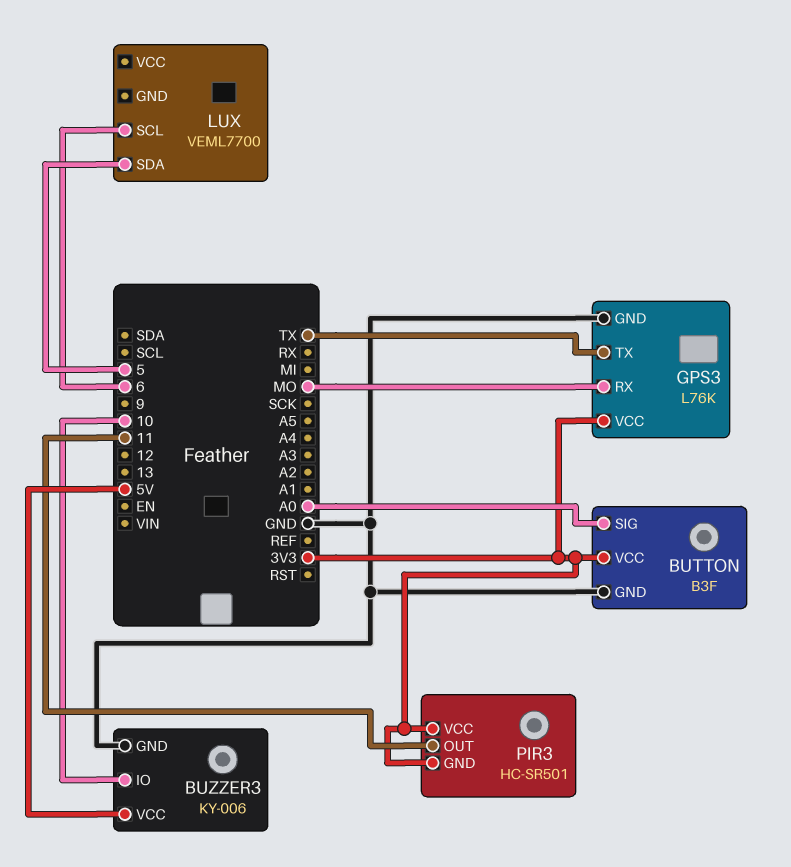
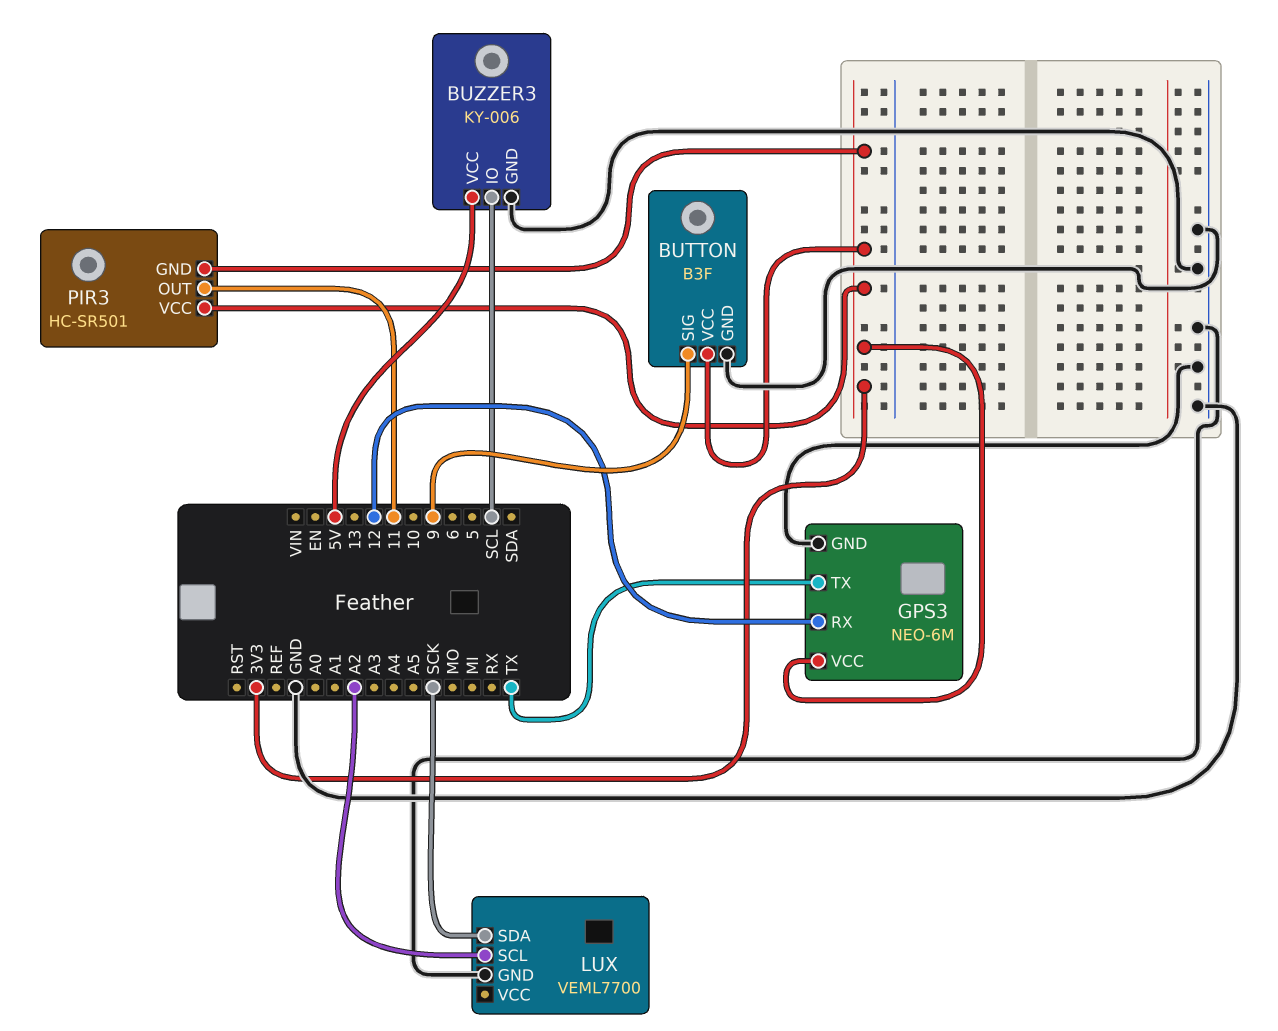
BUTTON pin SIG: A0 -> 9
BUZZER3 pin IO: 10 -> SCL
GPS3: L76K -> NEO-6M
GPS3 pin RX: MO -> 12
LUX pin GND: none -> GND
LUX pin SCL: 6 -> A2
LUX pin SDA: 5 -> SCK

